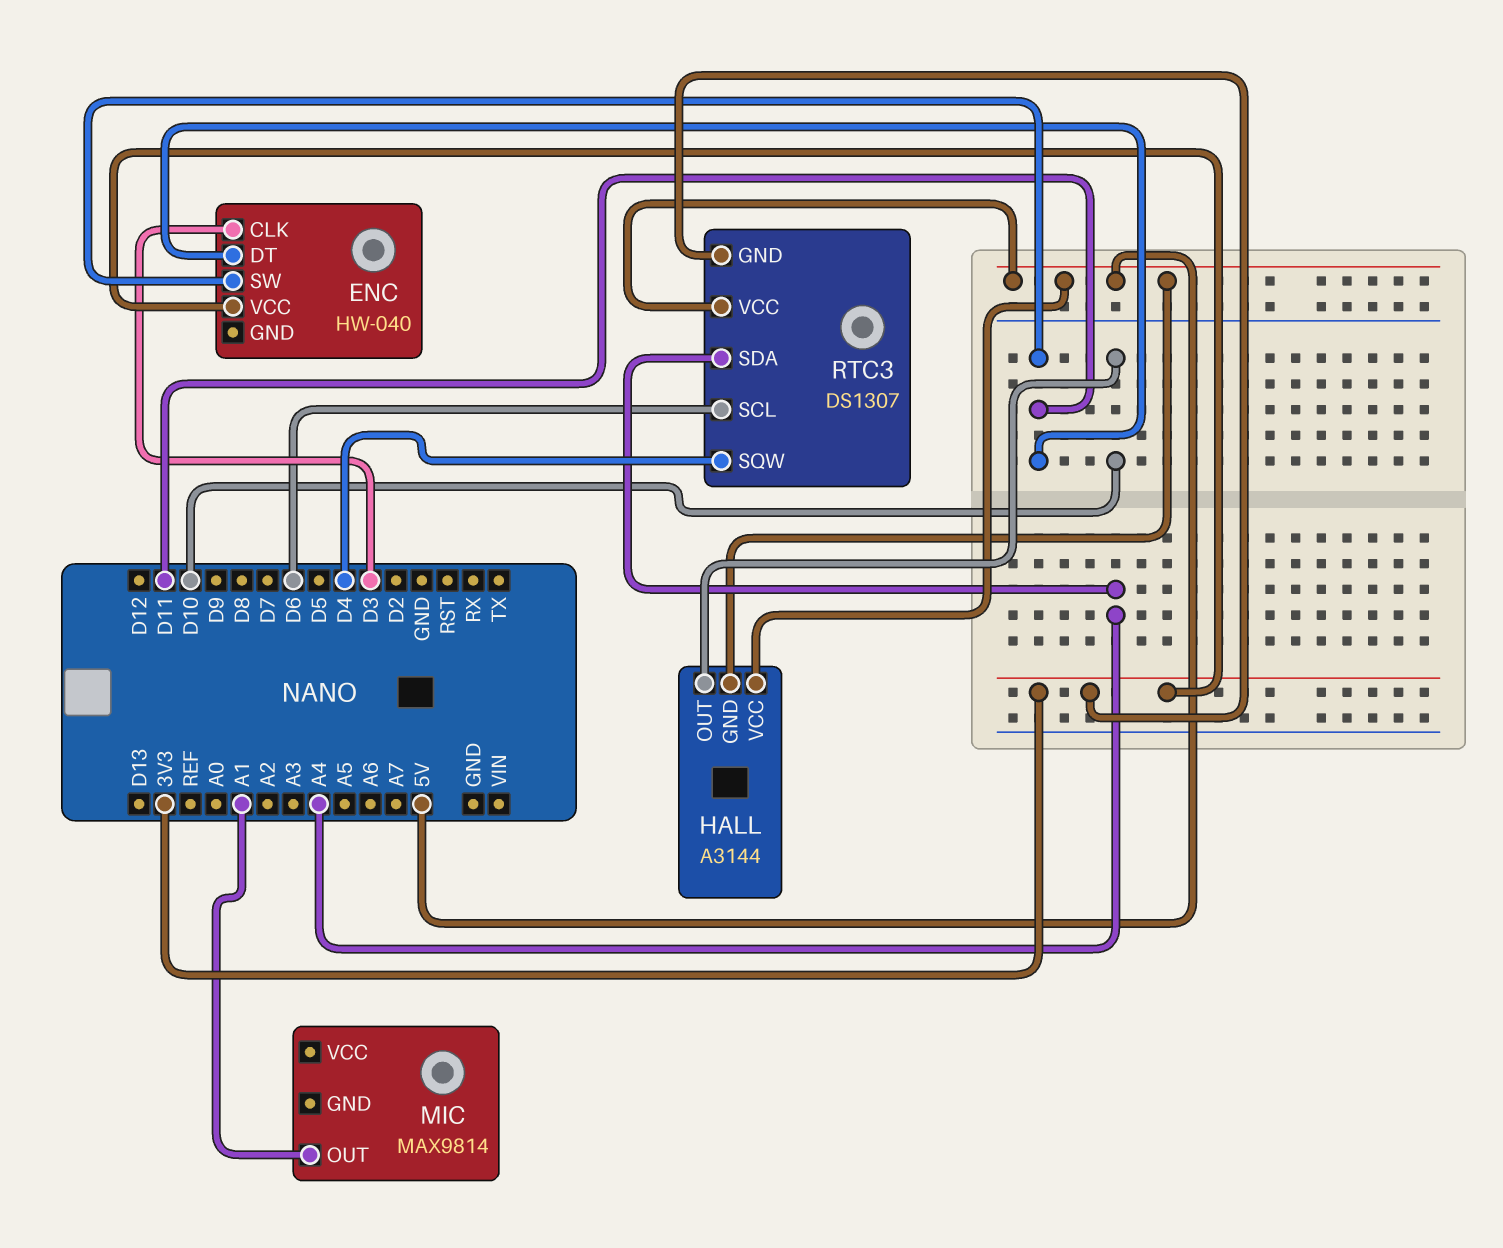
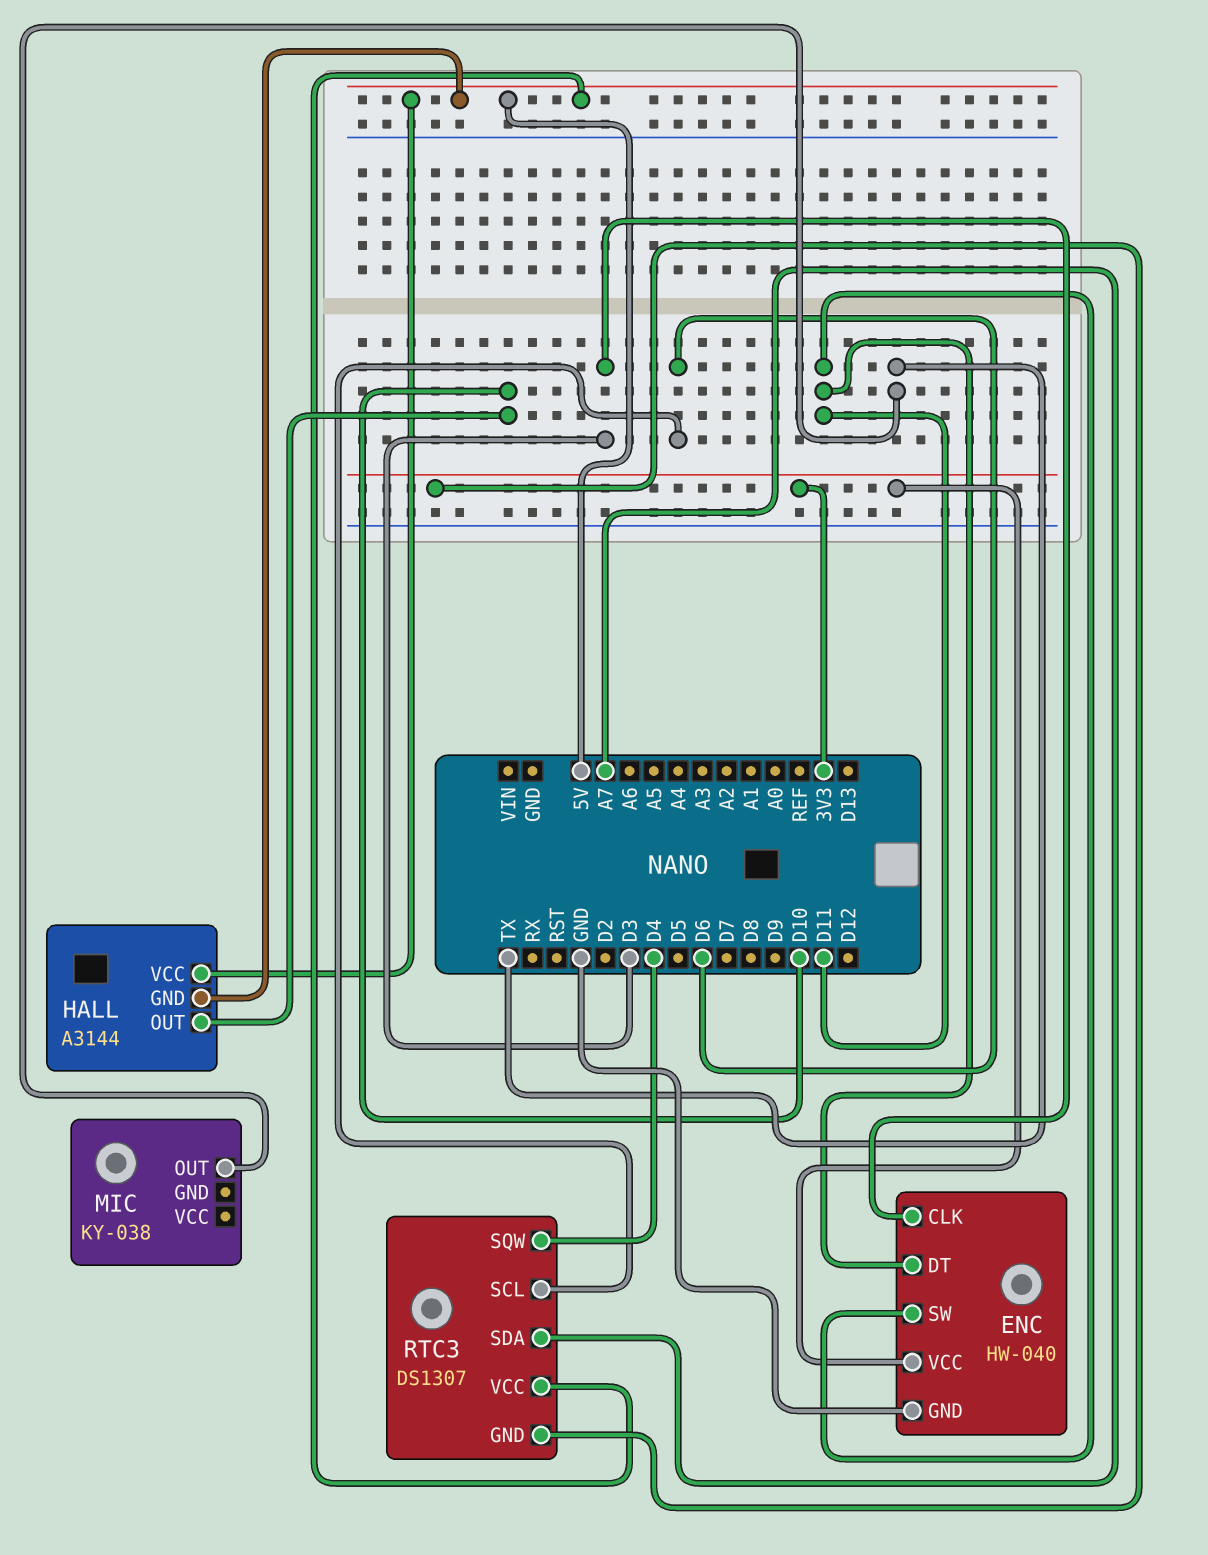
ENC pin GND: none -> GND
MIC: MAX9814 -> KY-038
MIC pin OUT: A1 -> TX
RTC3 pin SDA: A4 -> A7

